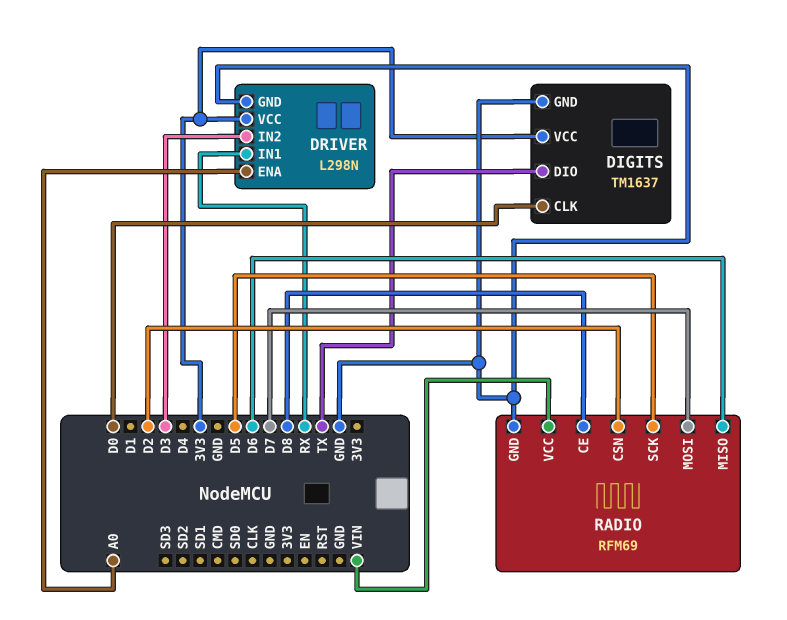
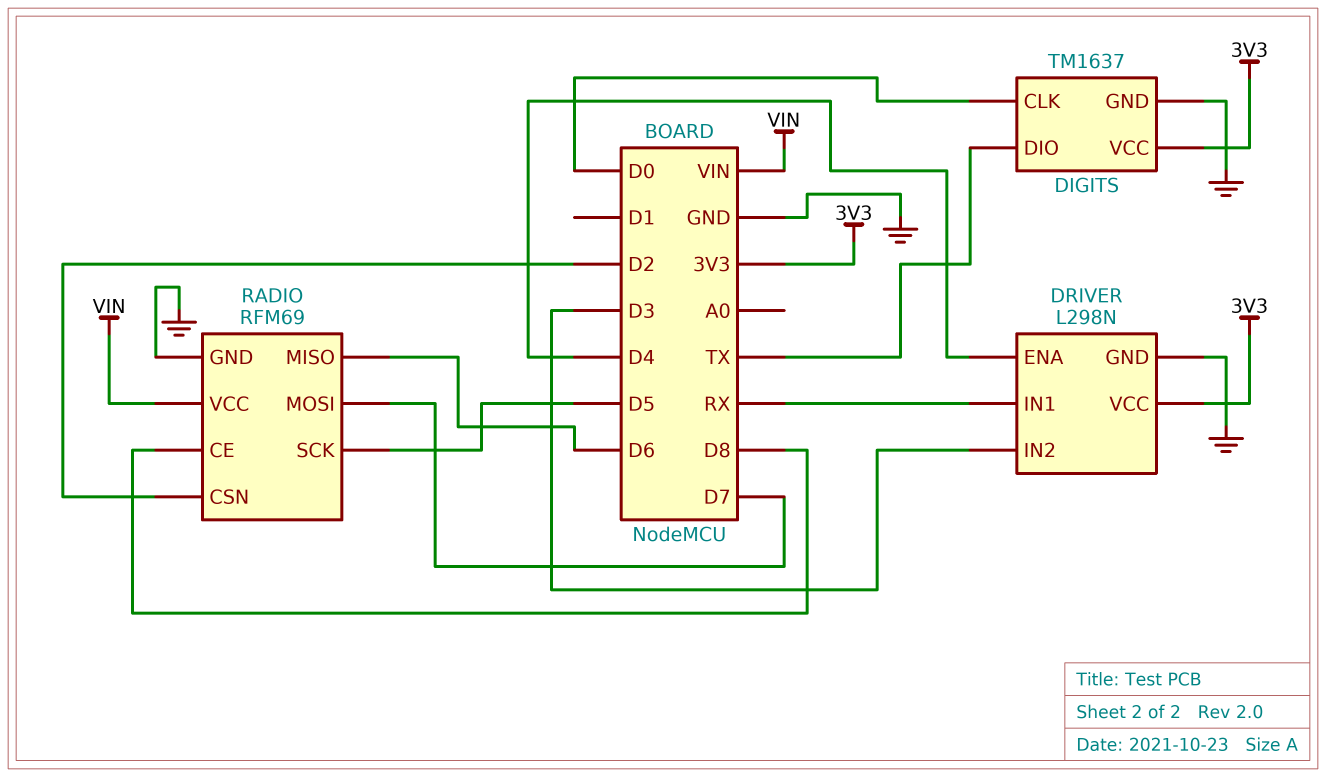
DRIVER pin ENA: A0 -> D4

